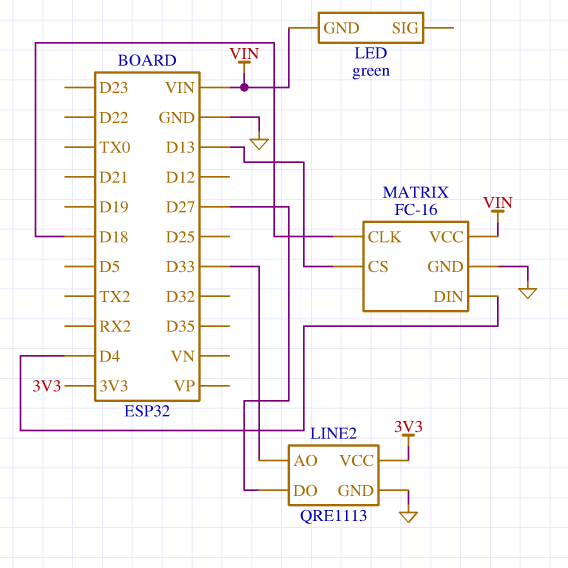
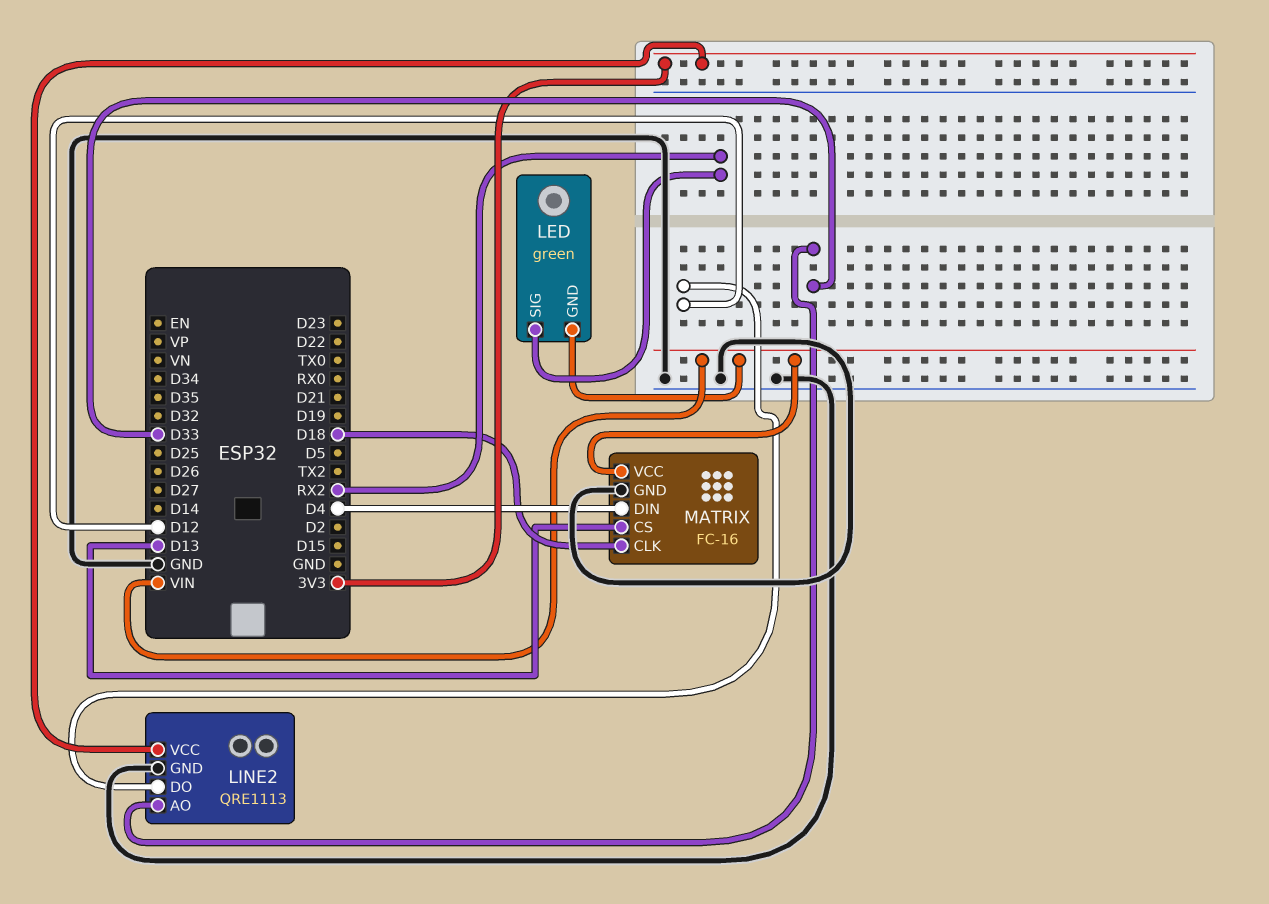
LED pin SIG: none -> RX2
LINE2 pin DO: D27 -> D12

